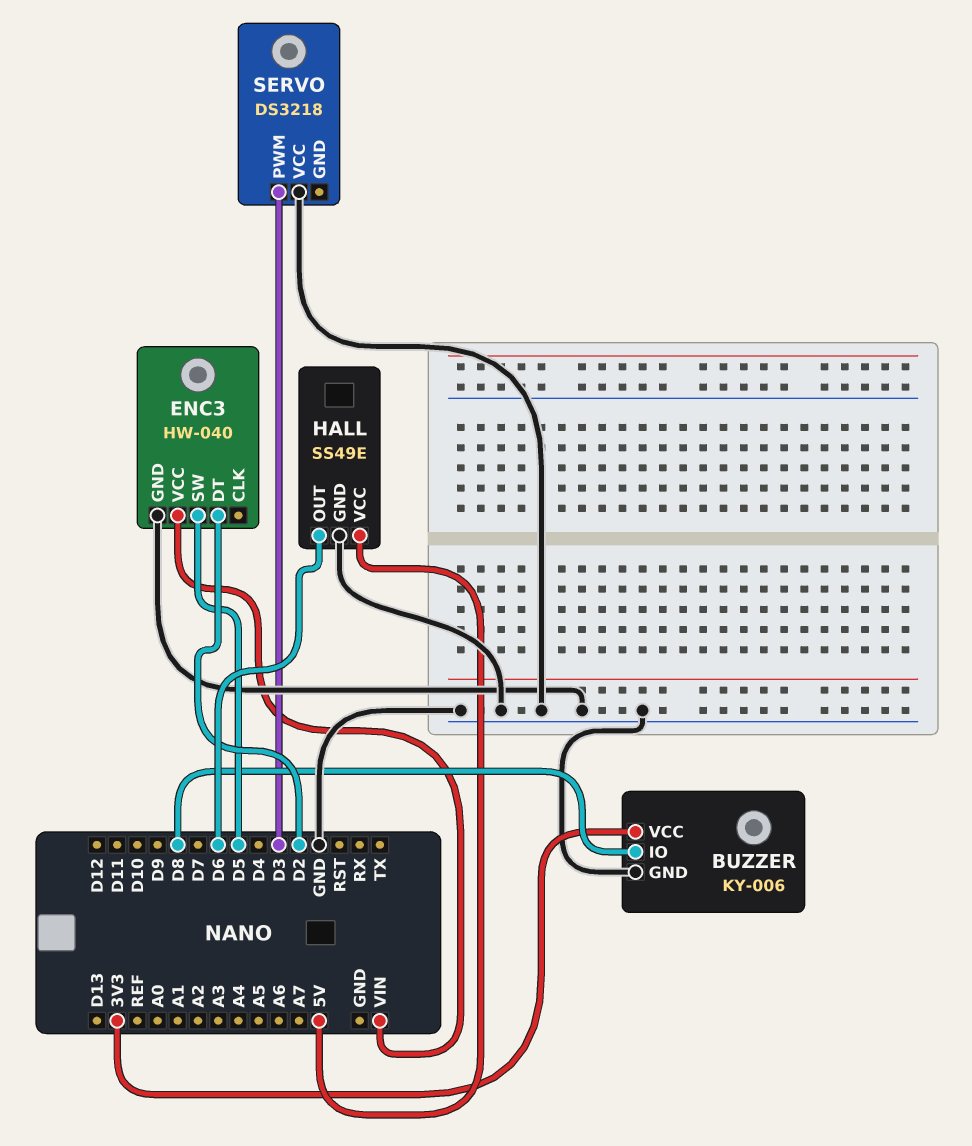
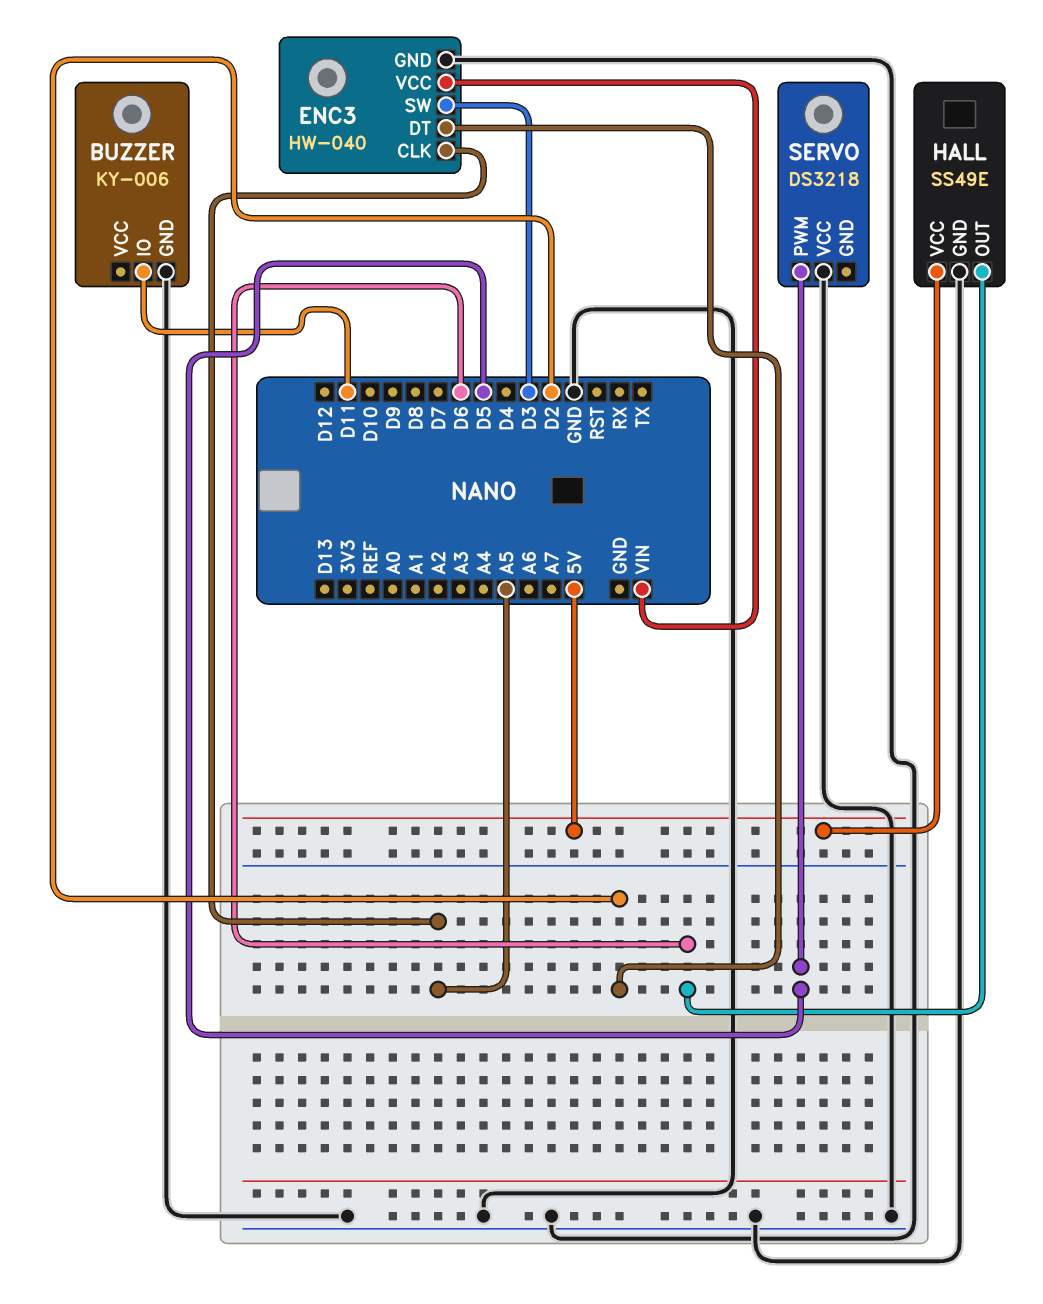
BUZZER pin IO: D8 -> D11
BUZZER pin VCC: 3V3 -> none
ENC3 pin CLK: none -> A5
ENC3 pin SW: D5 -> D3
SERVO pin PWM: D3 -> D5

